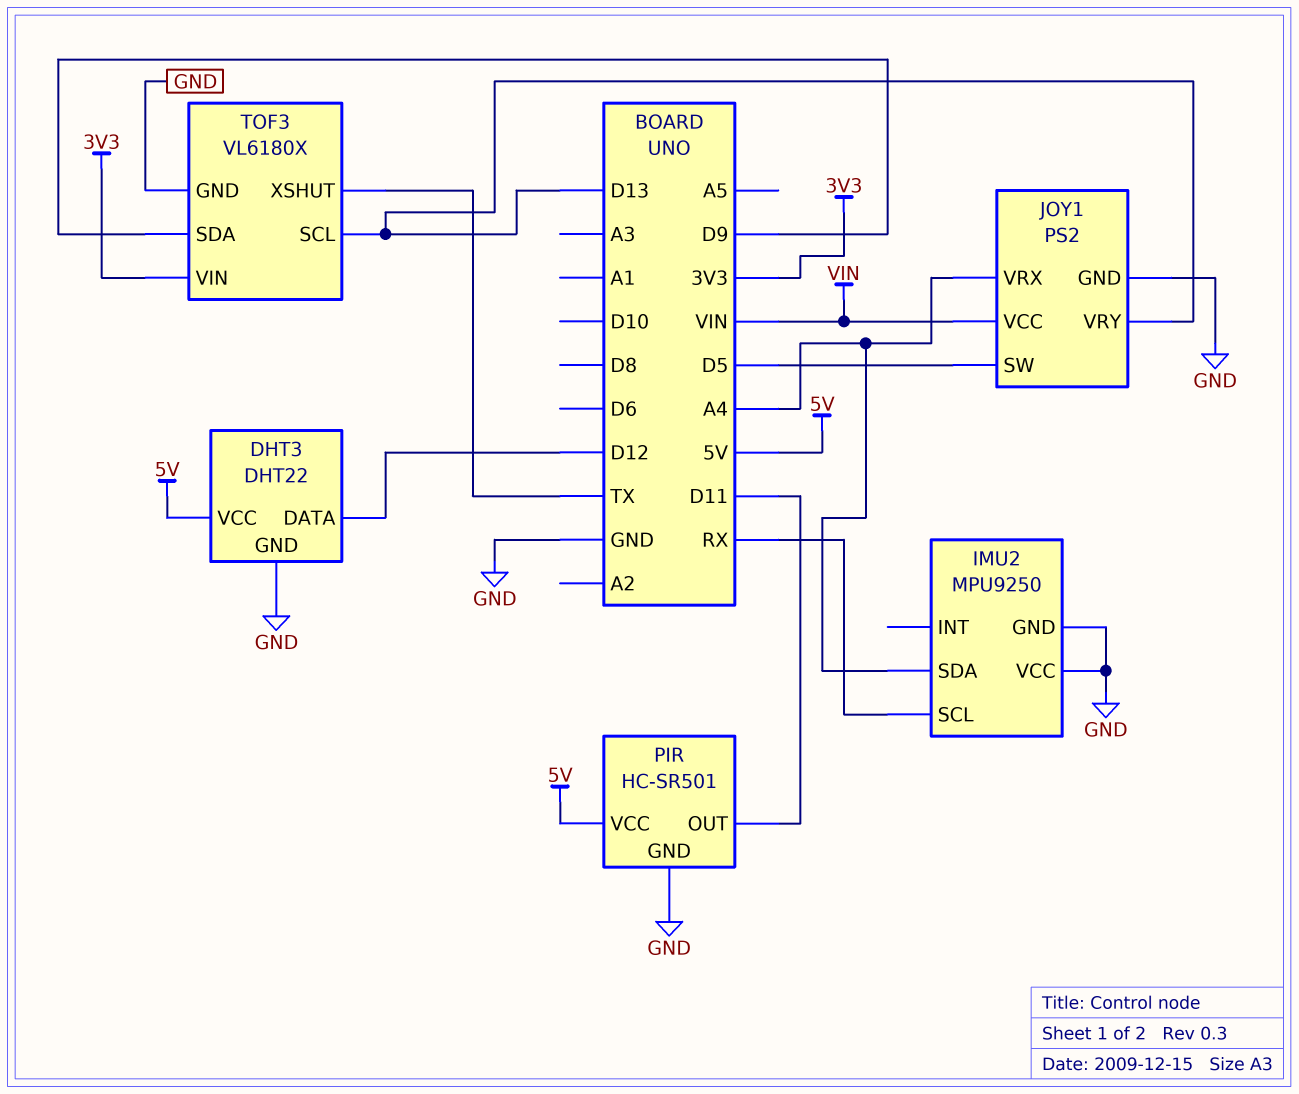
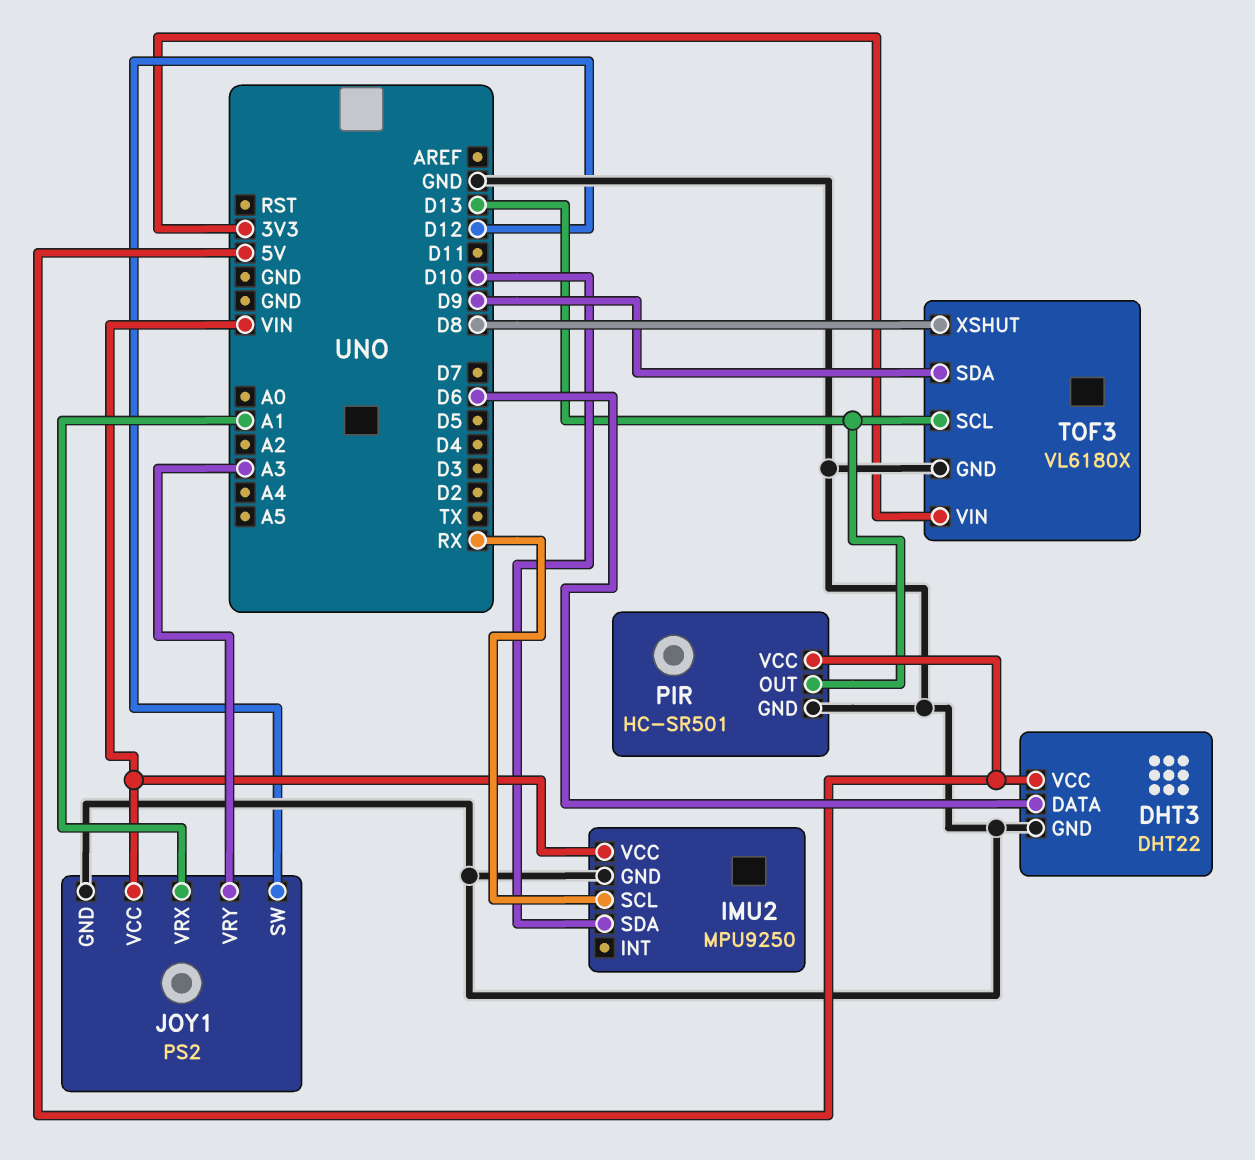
DHT3 pin DATA: D12 -> D6
IMU2 pin SDA: A4 -> D10
IMU2 pin VCC: GND -> VIN
JOY1 pin SW: D5 -> D12
JOY1 pin VRX: A4 -> A1
JOY1 pin VRY: D13 -> A3
PIR pin OUT: D11 -> D13
TOF3 pin XSHUT: TX -> D8

